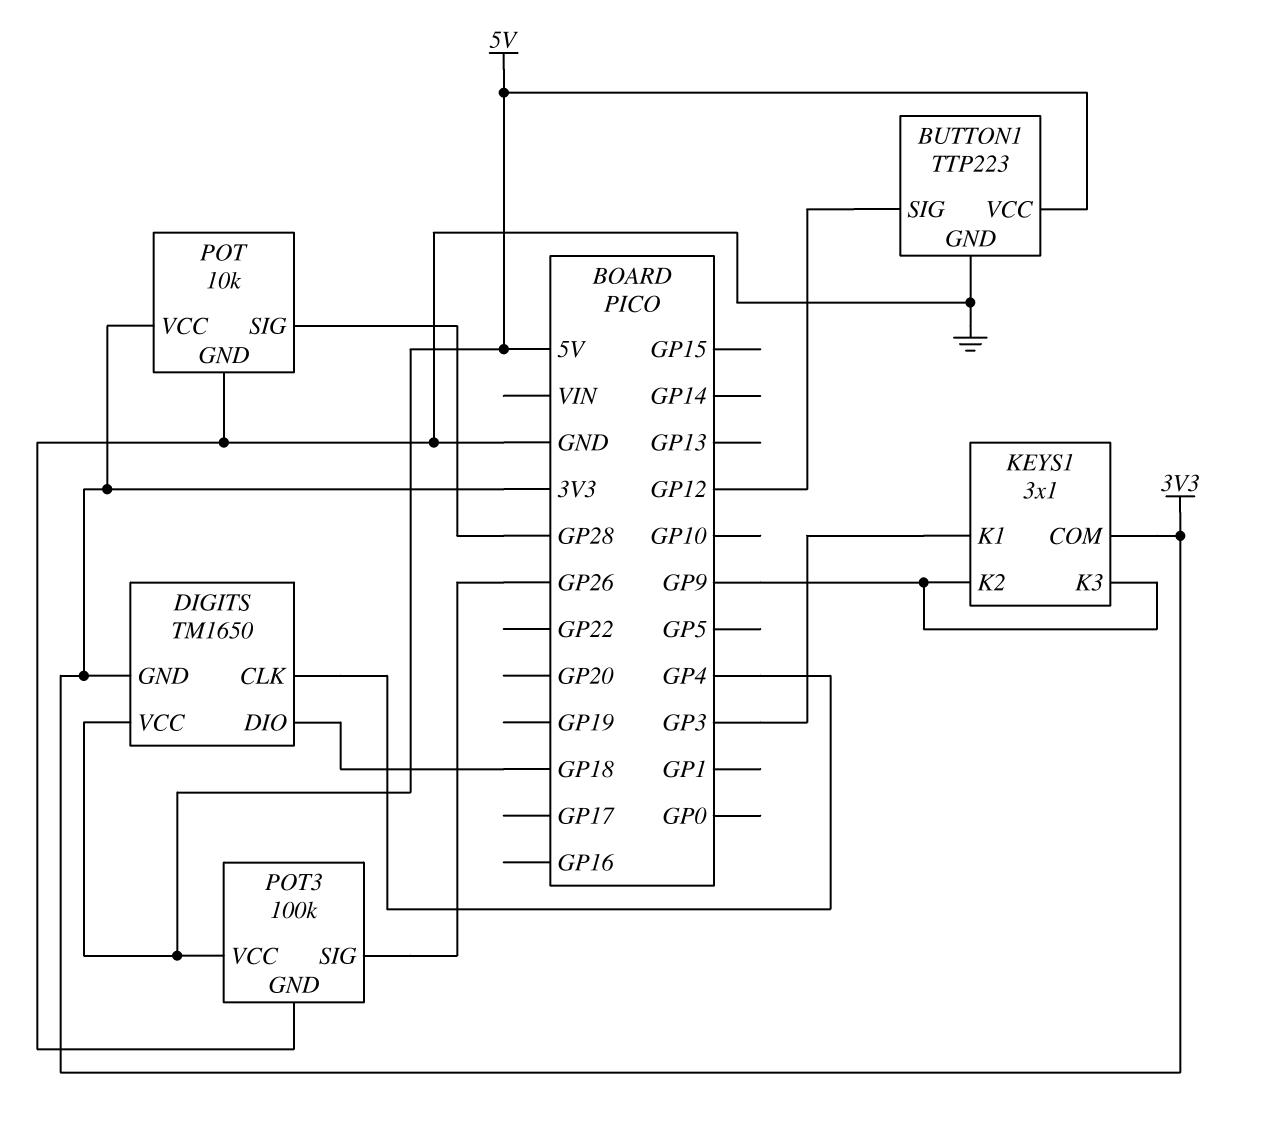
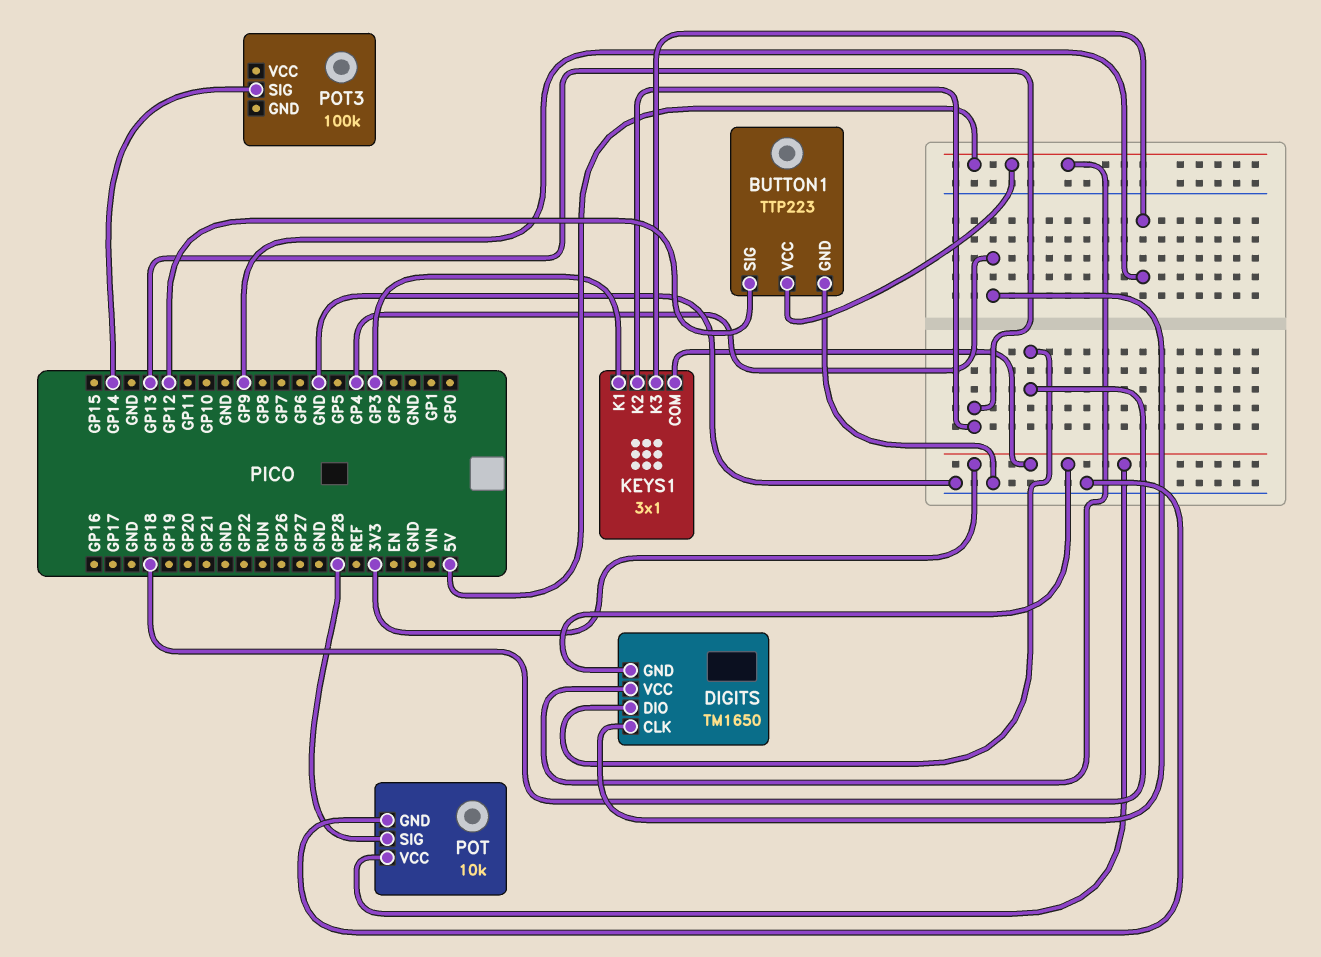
KEYS1 pin K2: GP9 -> GP13
POT3 pin GND: GND -> none
POT3 pin SIG: GP26 -> GP14
POT3 pin VCC: 5V -> none

